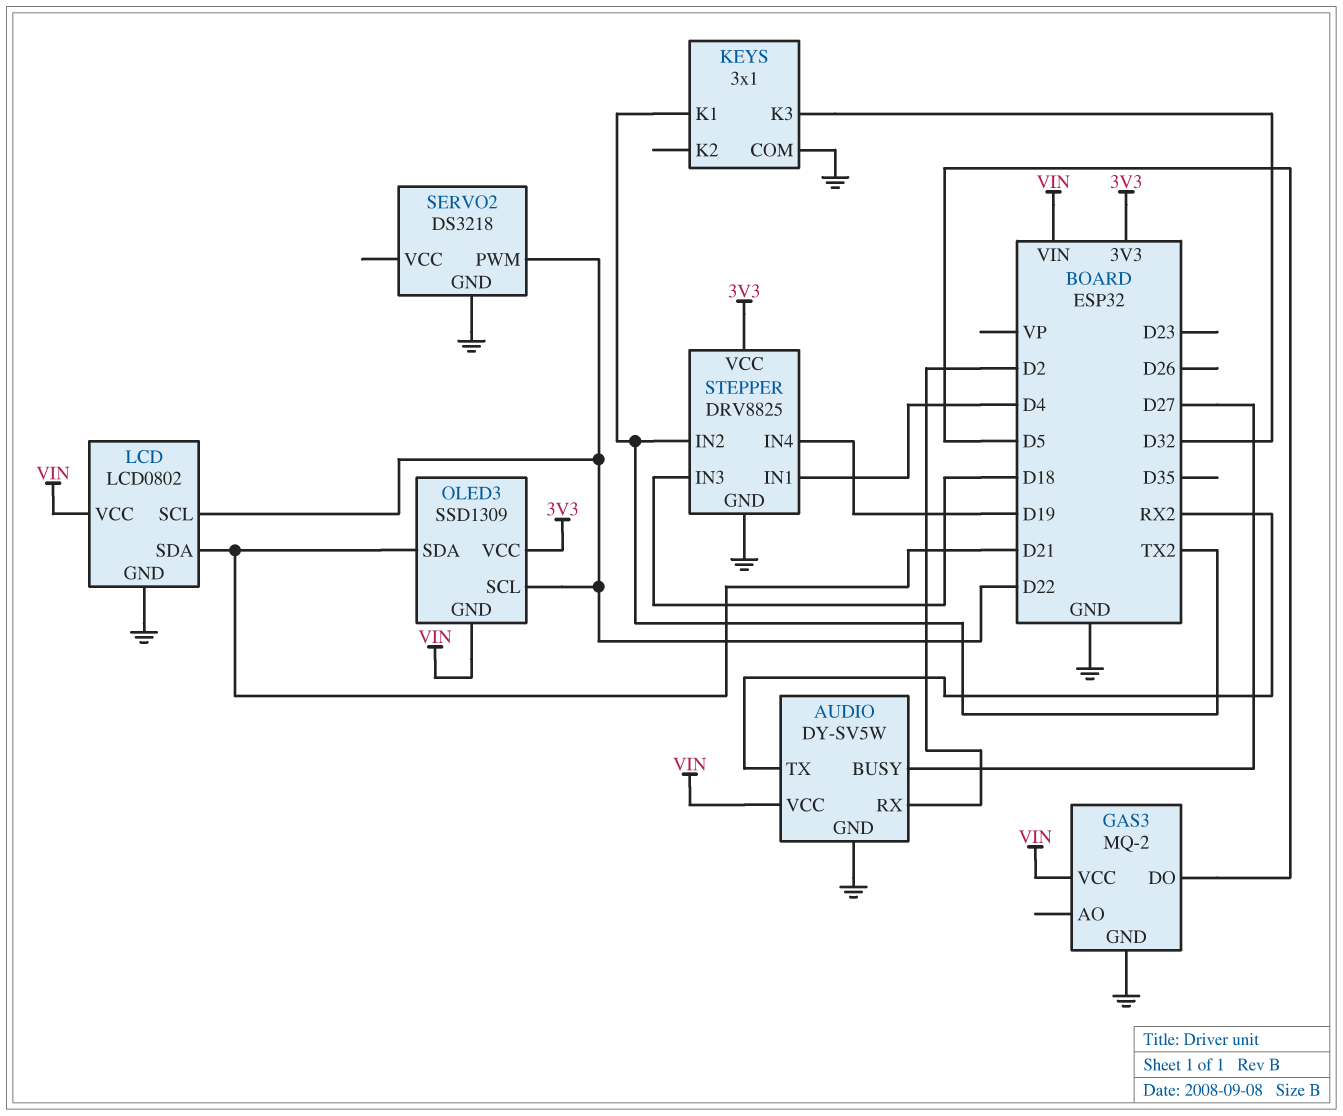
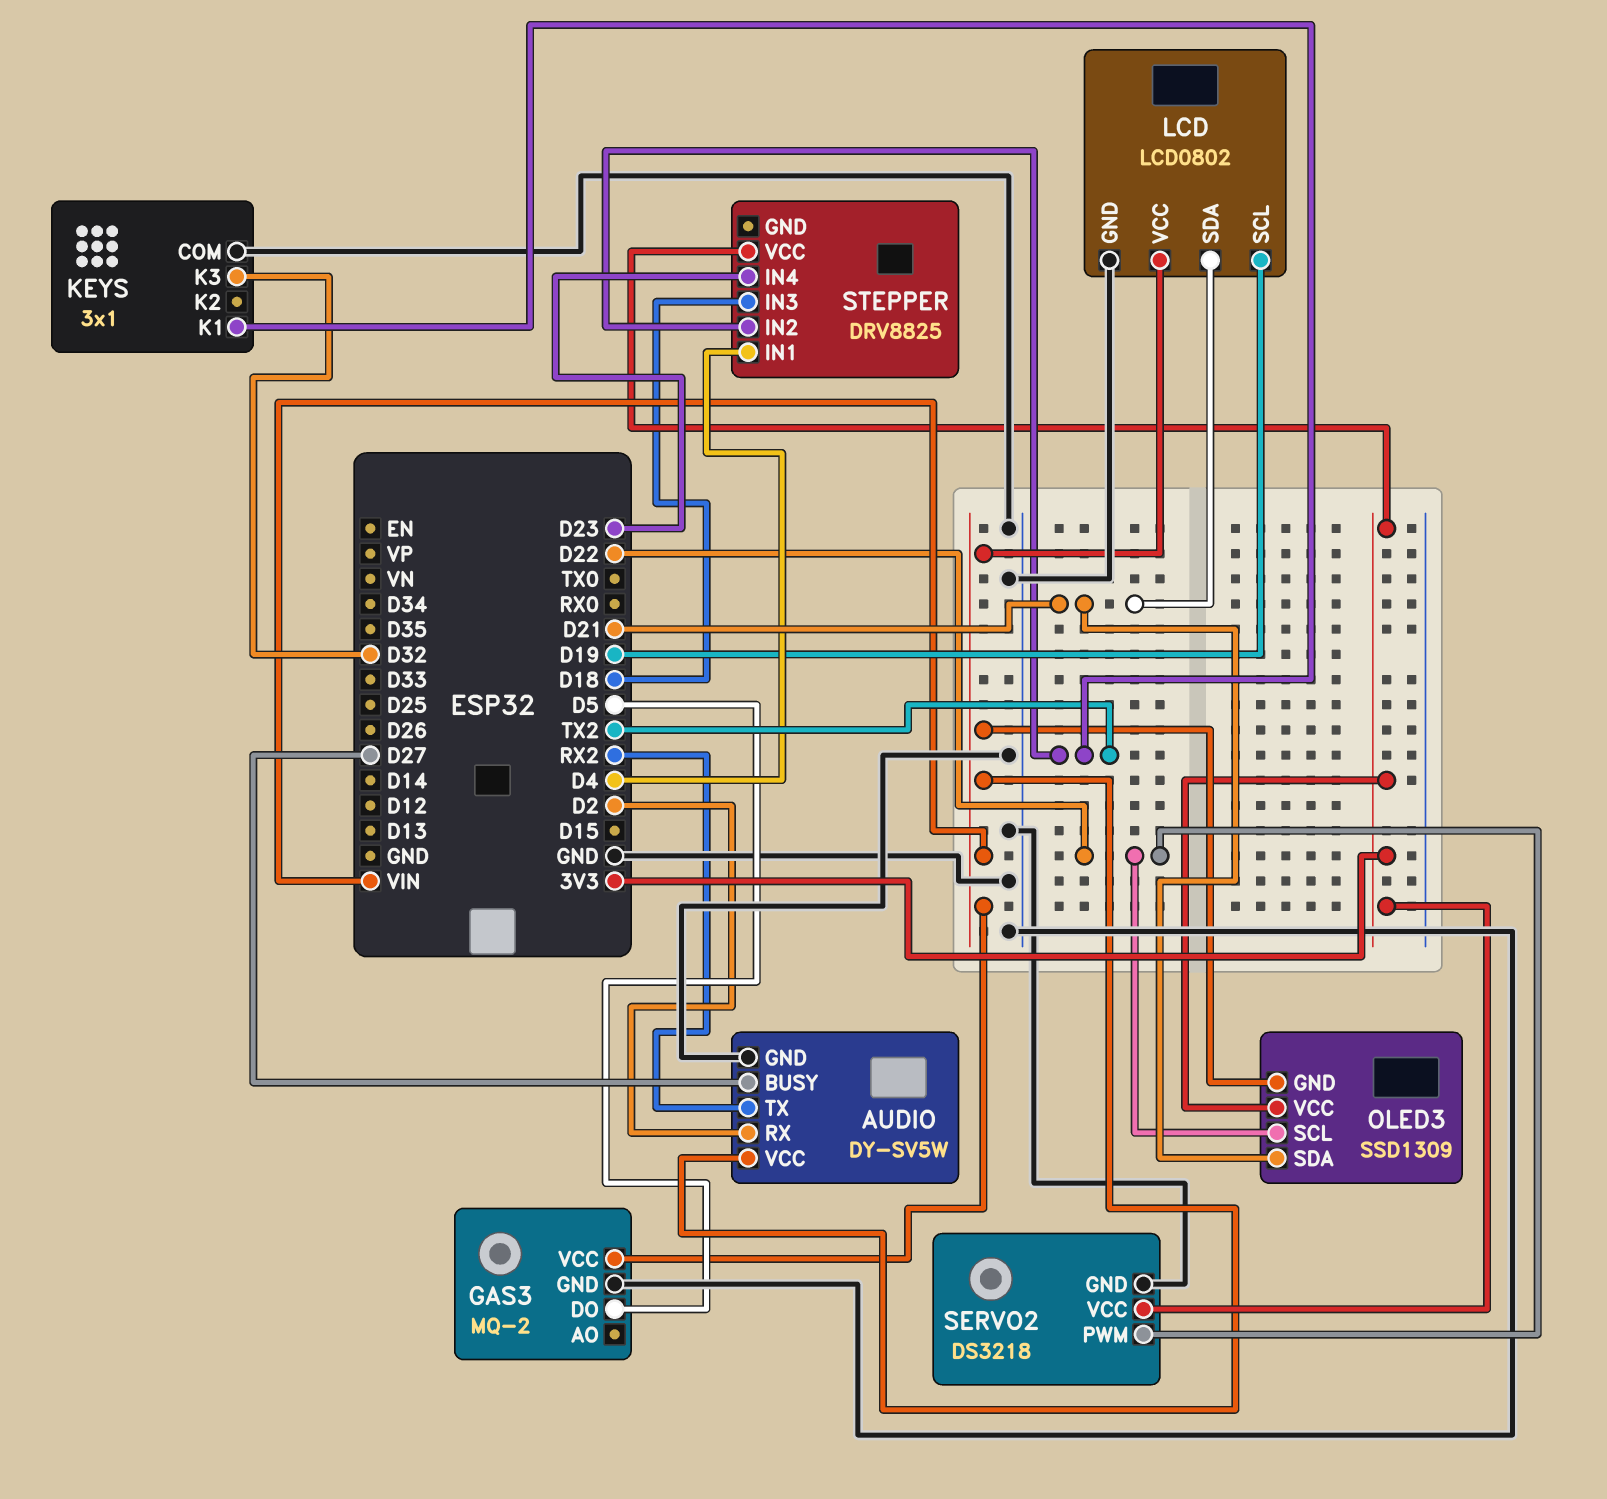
LCD pin SCL: D22 -> D19
SERVO2 pin VCC: none -> 3V3
STEPPER pin GND: GND -> none
STEPPER pin IN4: D19 -> D23

